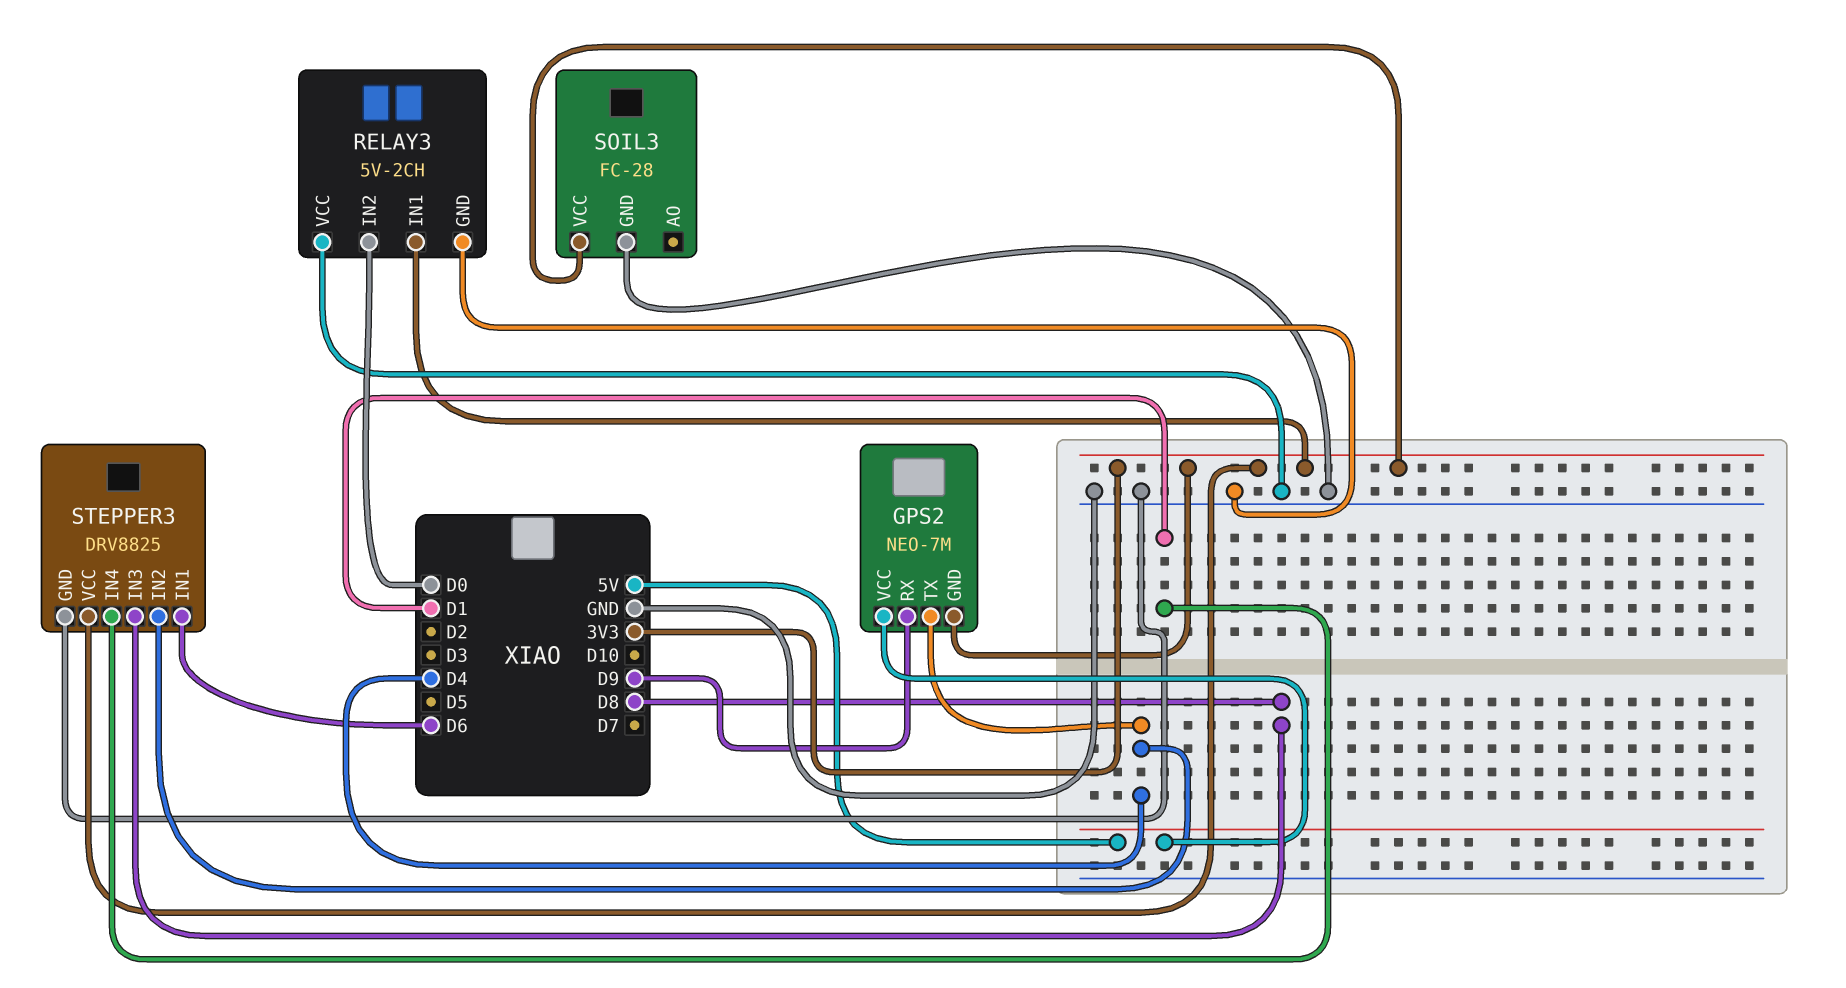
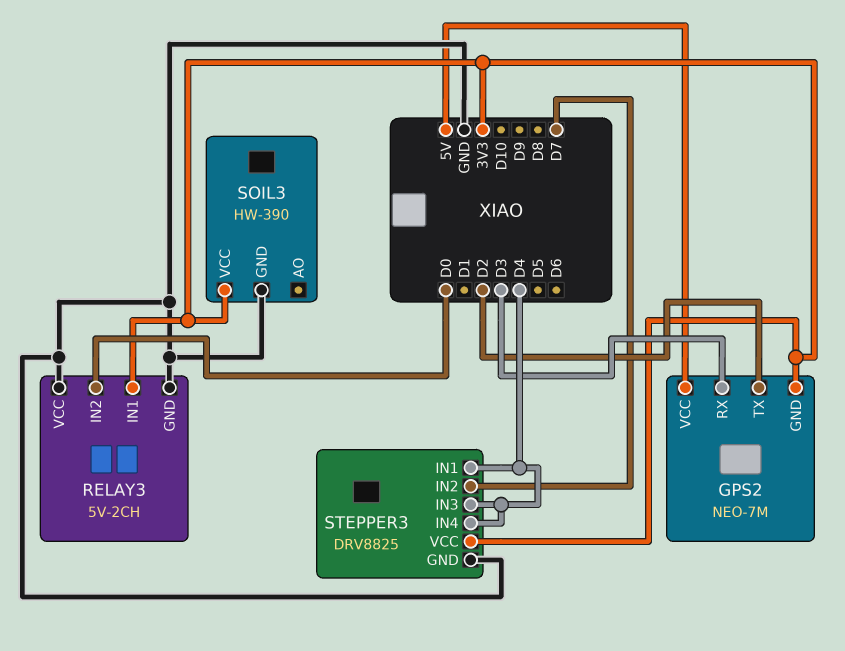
GPS2 pin RX: D9 -> D3
GPS2 pin TX: D4 -> D2
SOIL3: FC-28 -> HW-390
STEPPER3 pin IN1: D6 -> D4
STEPPER3 pin IN2: D4 -> D7
STEPPER3 pin IN3: D8 -> D4
STEPPER3 pin IN4: D1 -> D4

